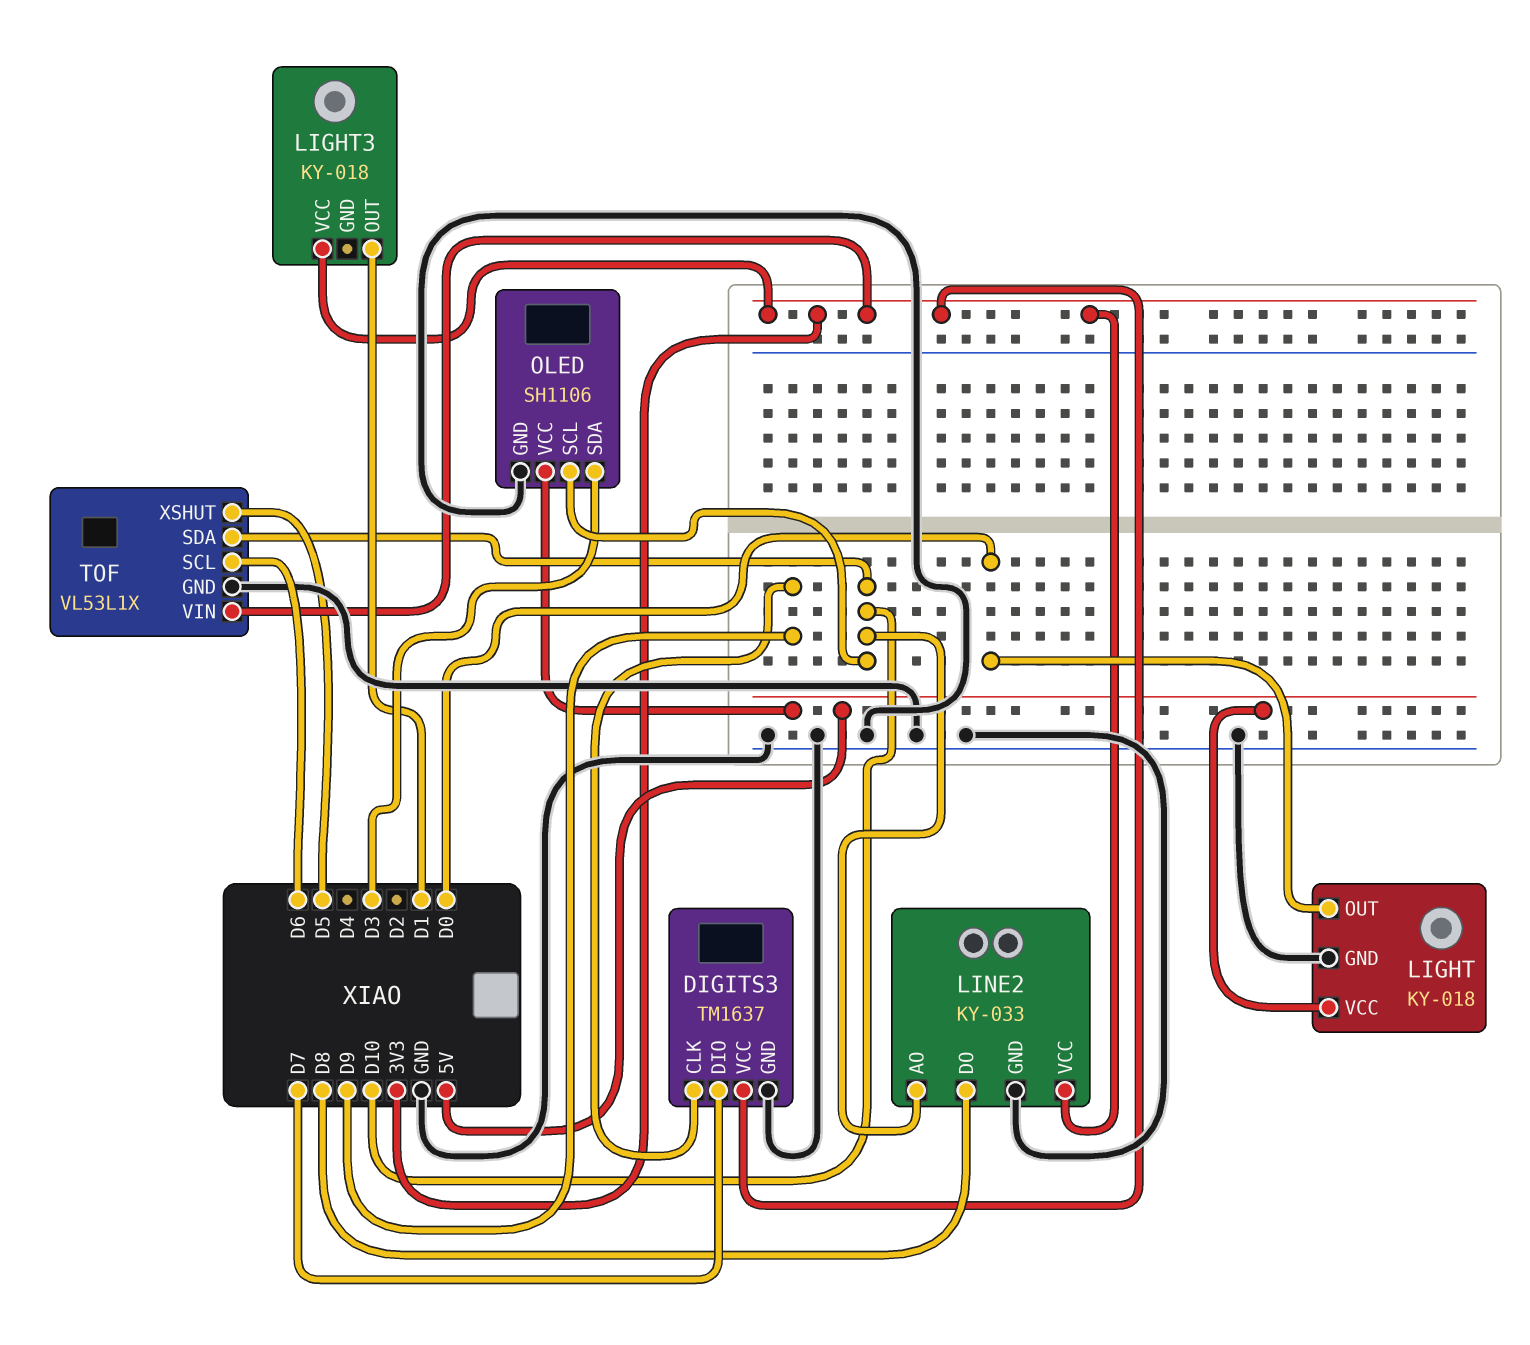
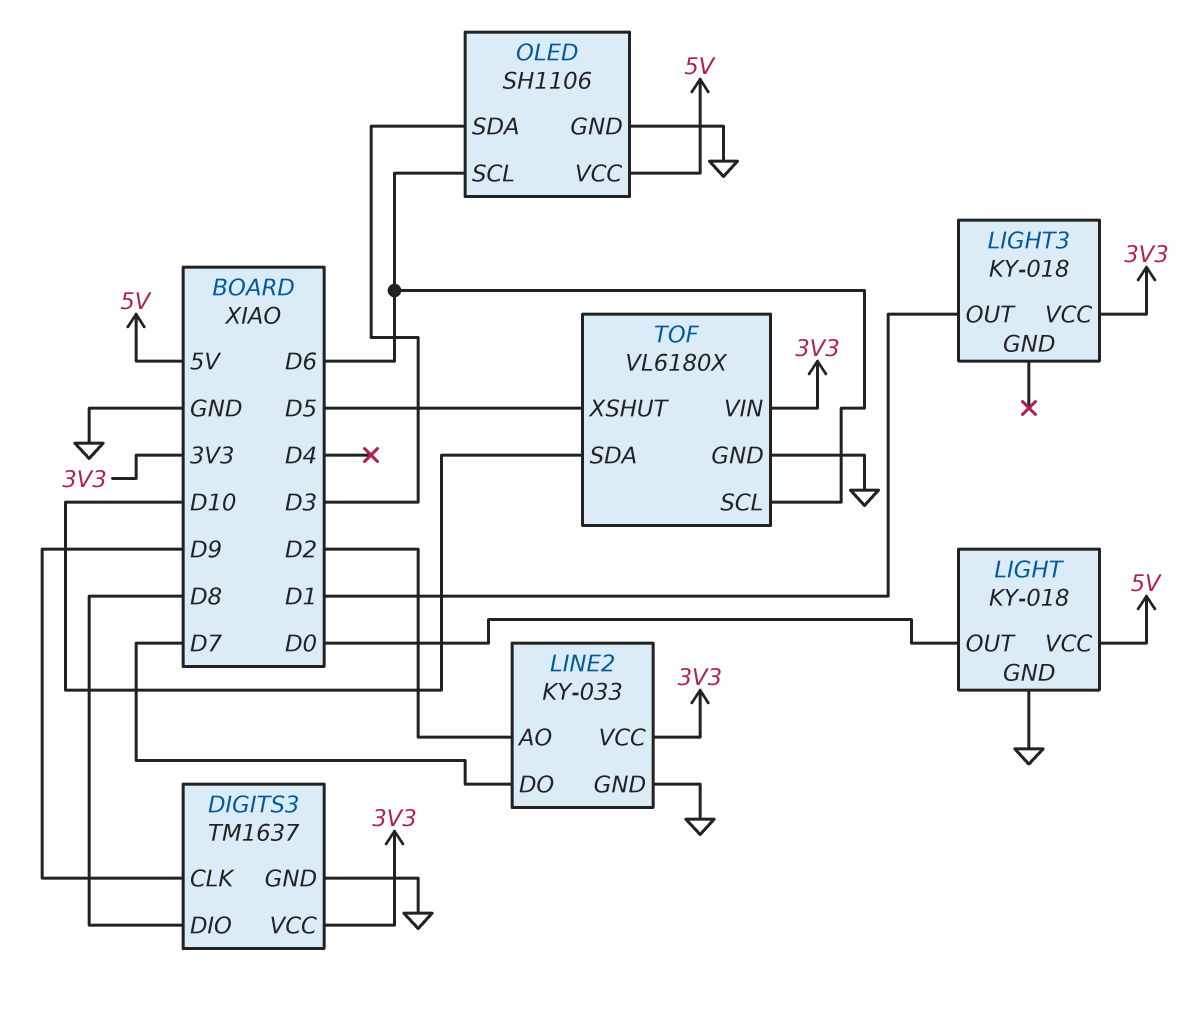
DIGITS3 pin DIO: D7 -> D8
LINE2 pin AO: D10 -> D2
LINE2 pin DO: D8 -> D7
OLED pin SCL: D10 -> D6
TOF: VL53L1X -> VL6180X

